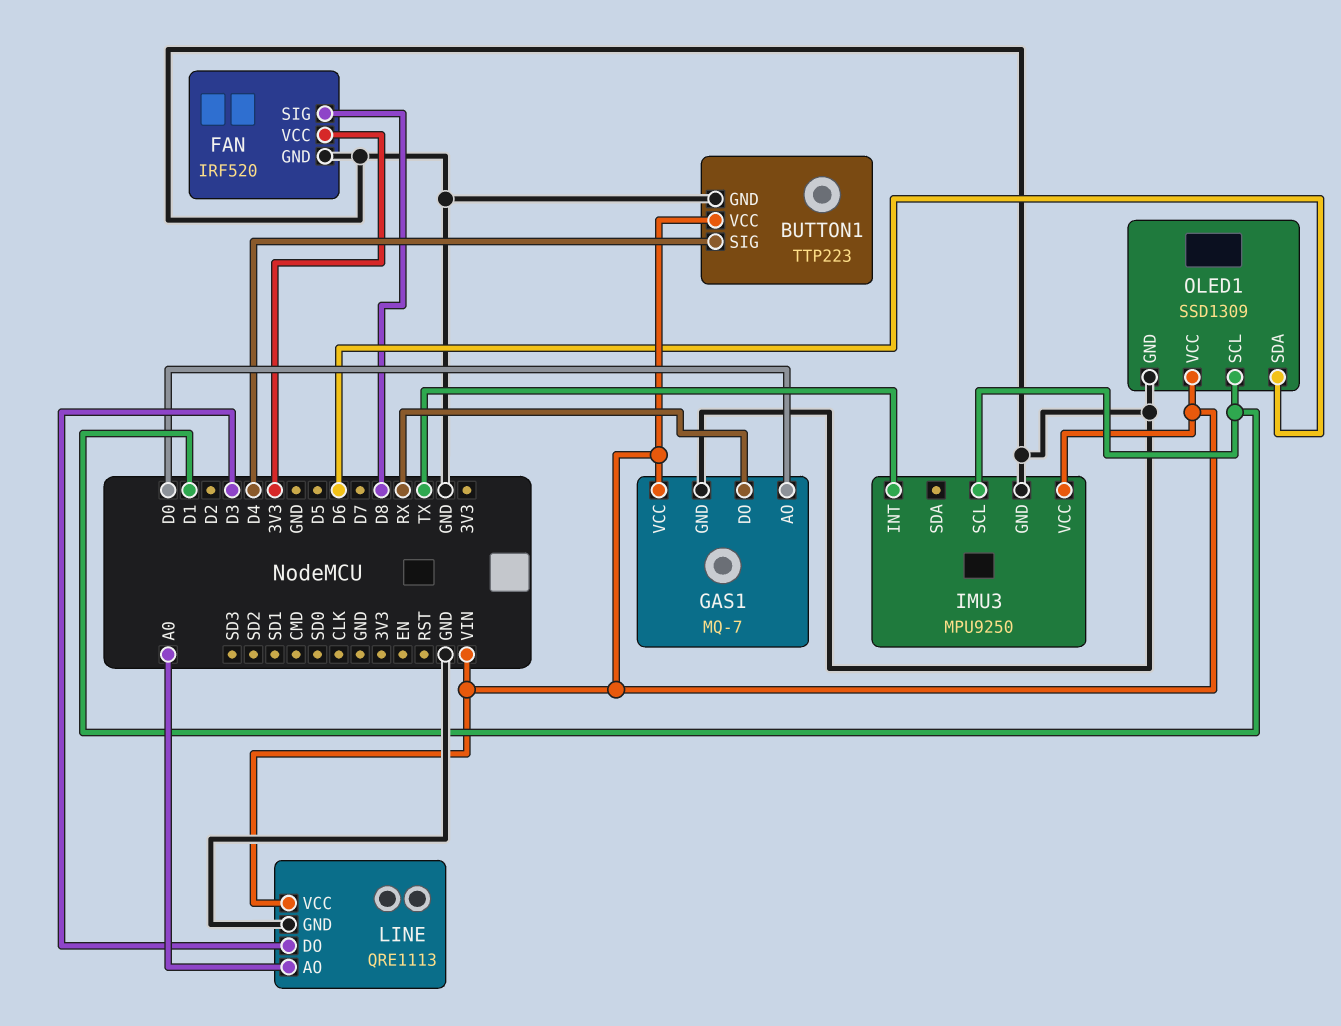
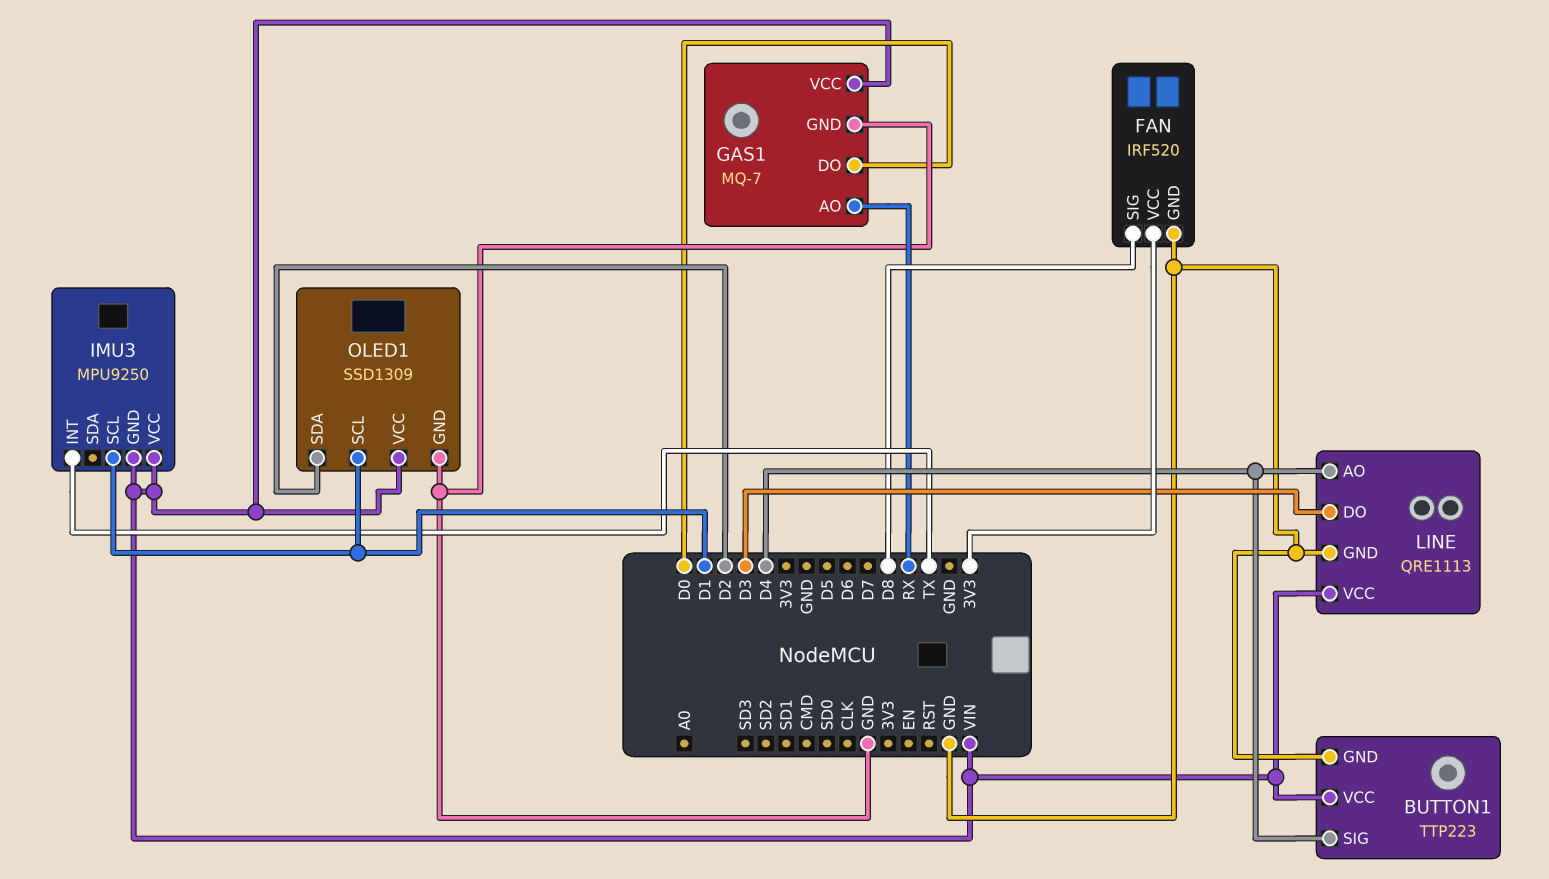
GAS1 pin AO: D0 -> RX
GAS1 pin DO: RX -> D0
IMU3 pin GND: GND -> VIN
LINE pin AO: A0 -> D4
OLED1 pin SDA: D6 -> D2

